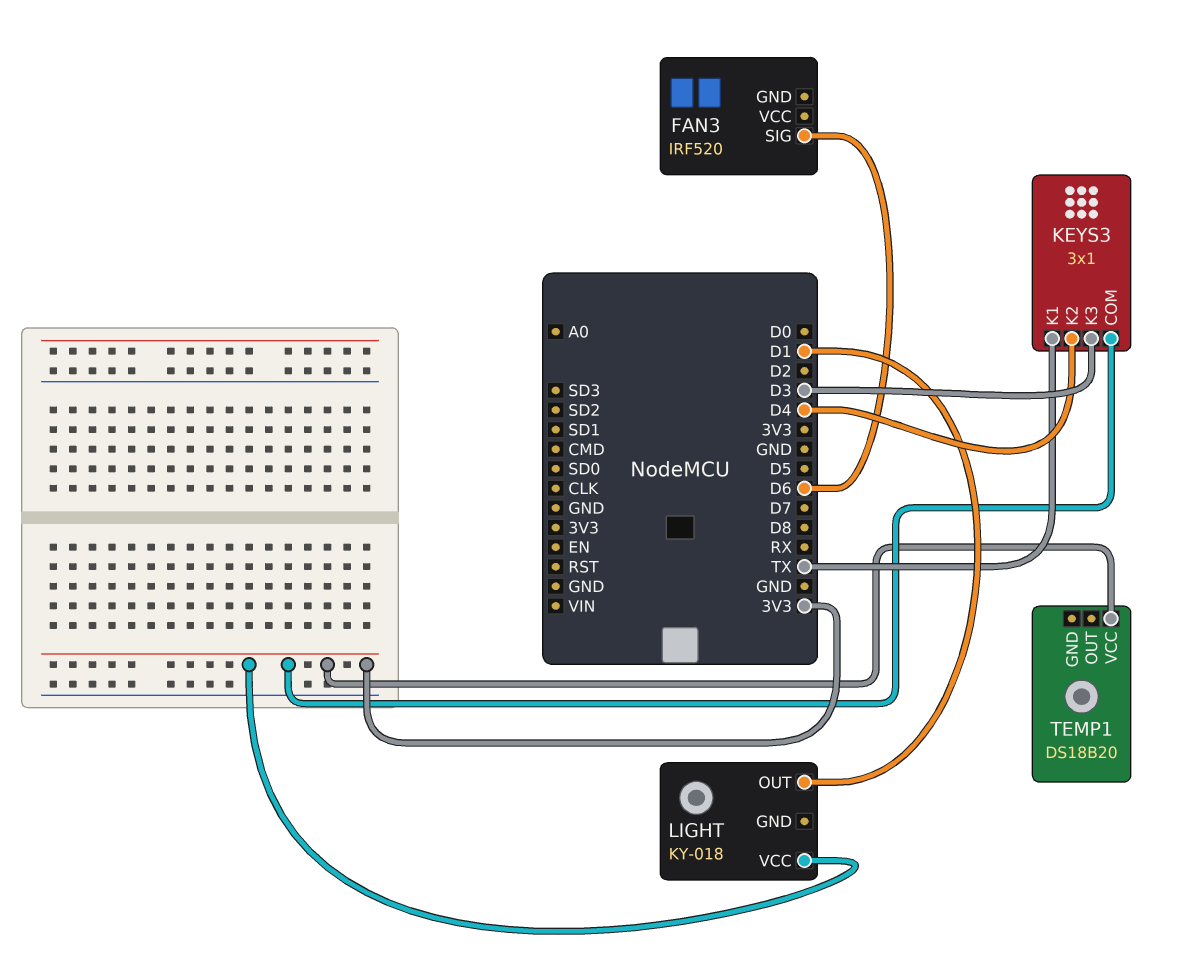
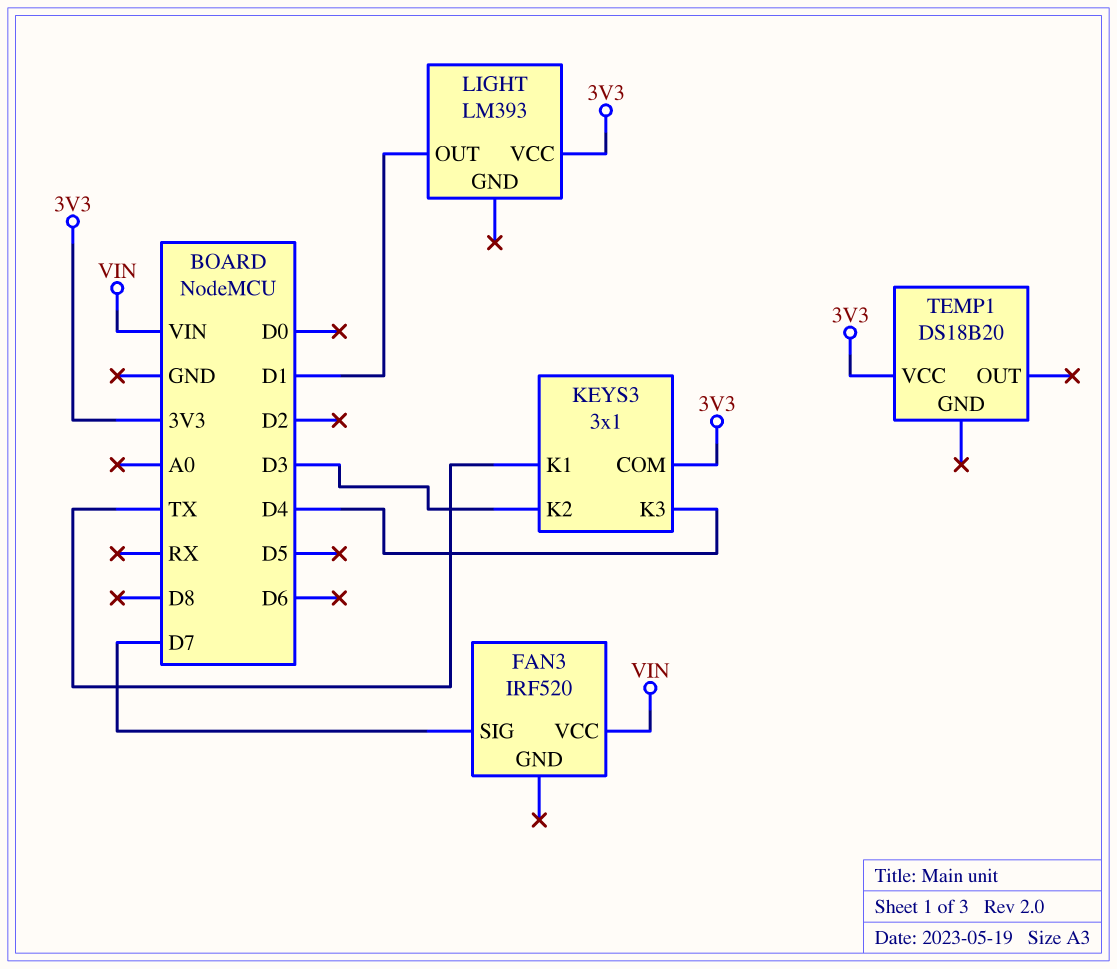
FAN3 pin SIG: D6 -> D7
FAN3 pin VCC: none -> VIN
KEYS3 pin K2: D4 -> D3
KEYS3 pin K3: D3 -> D4
LIGHT: KY-018 -> LM393

